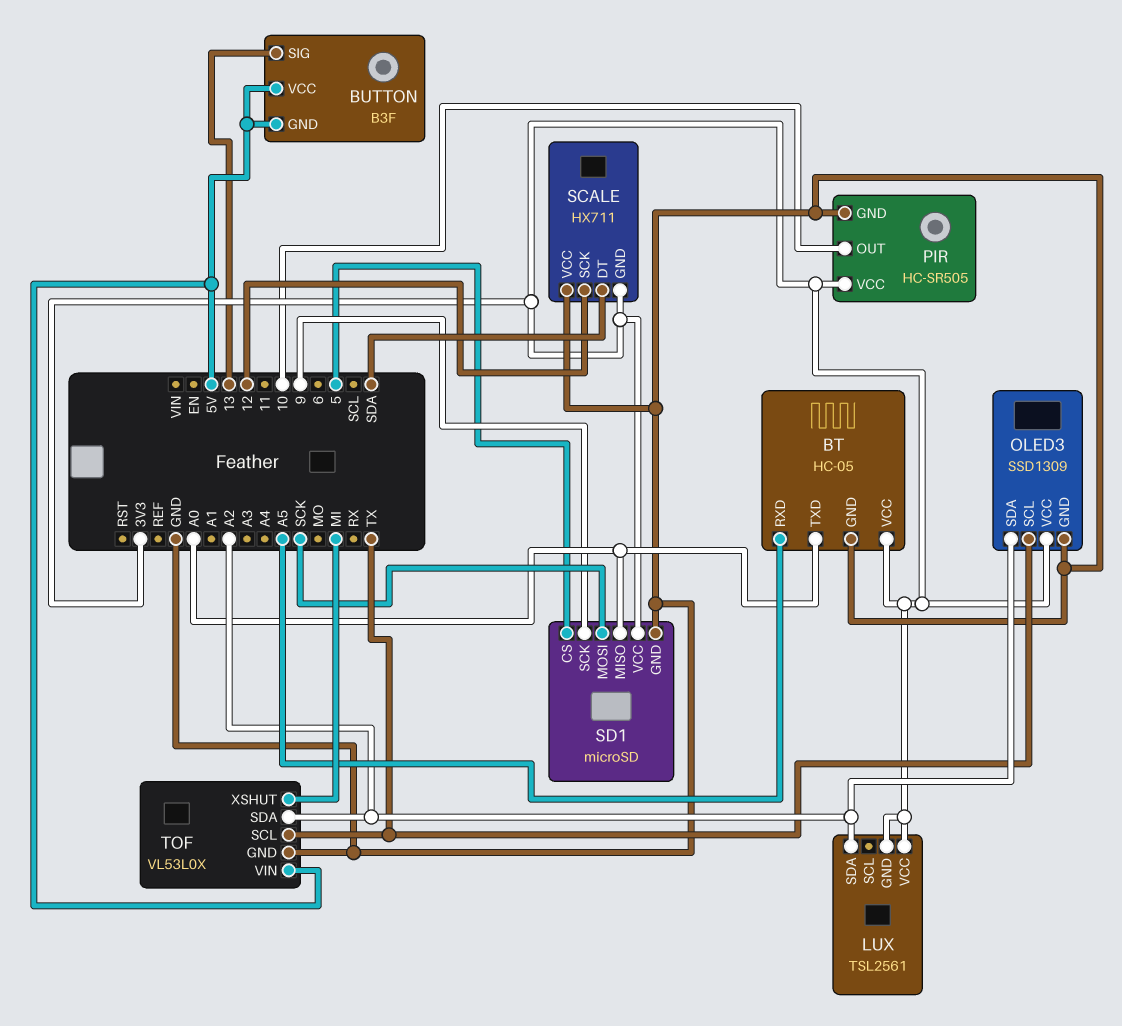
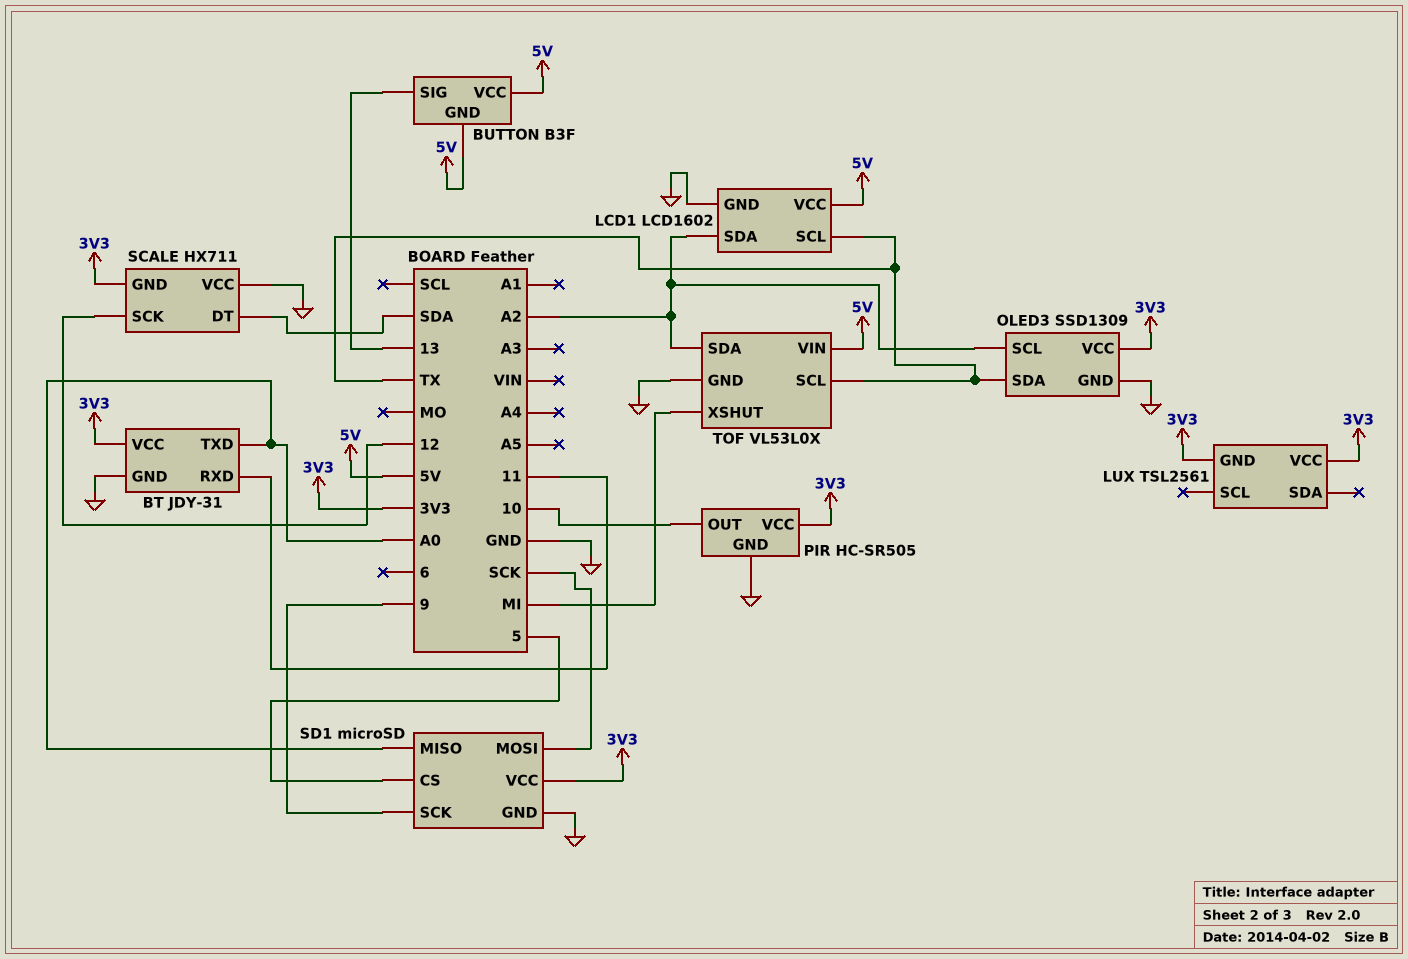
BT: HC-05 -> JDY-31
BT pin RXD: A5 -> 11
LCD1: none -> LCD1602
LCD1 pin GND: none -> GND
LCD1 pin SCL: none -> TX
LCD1 pin SDA: none -> A2
LCD1 pin VCC: none -> 5V
LUX pin SDA: A2 -> none
OLED3 pin SCL: TX -> A2
OLED3 pin SDA: A2 -> TX

